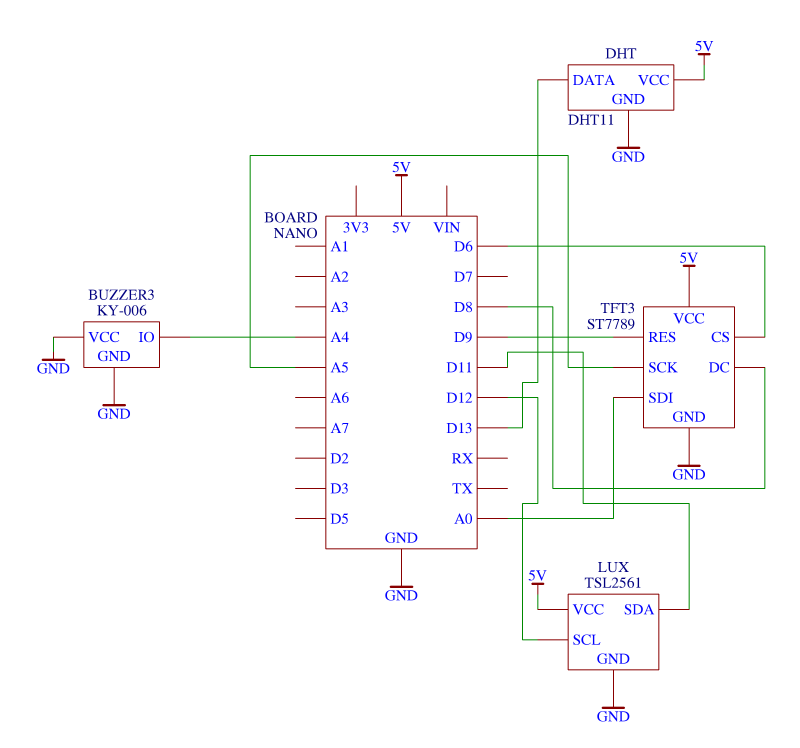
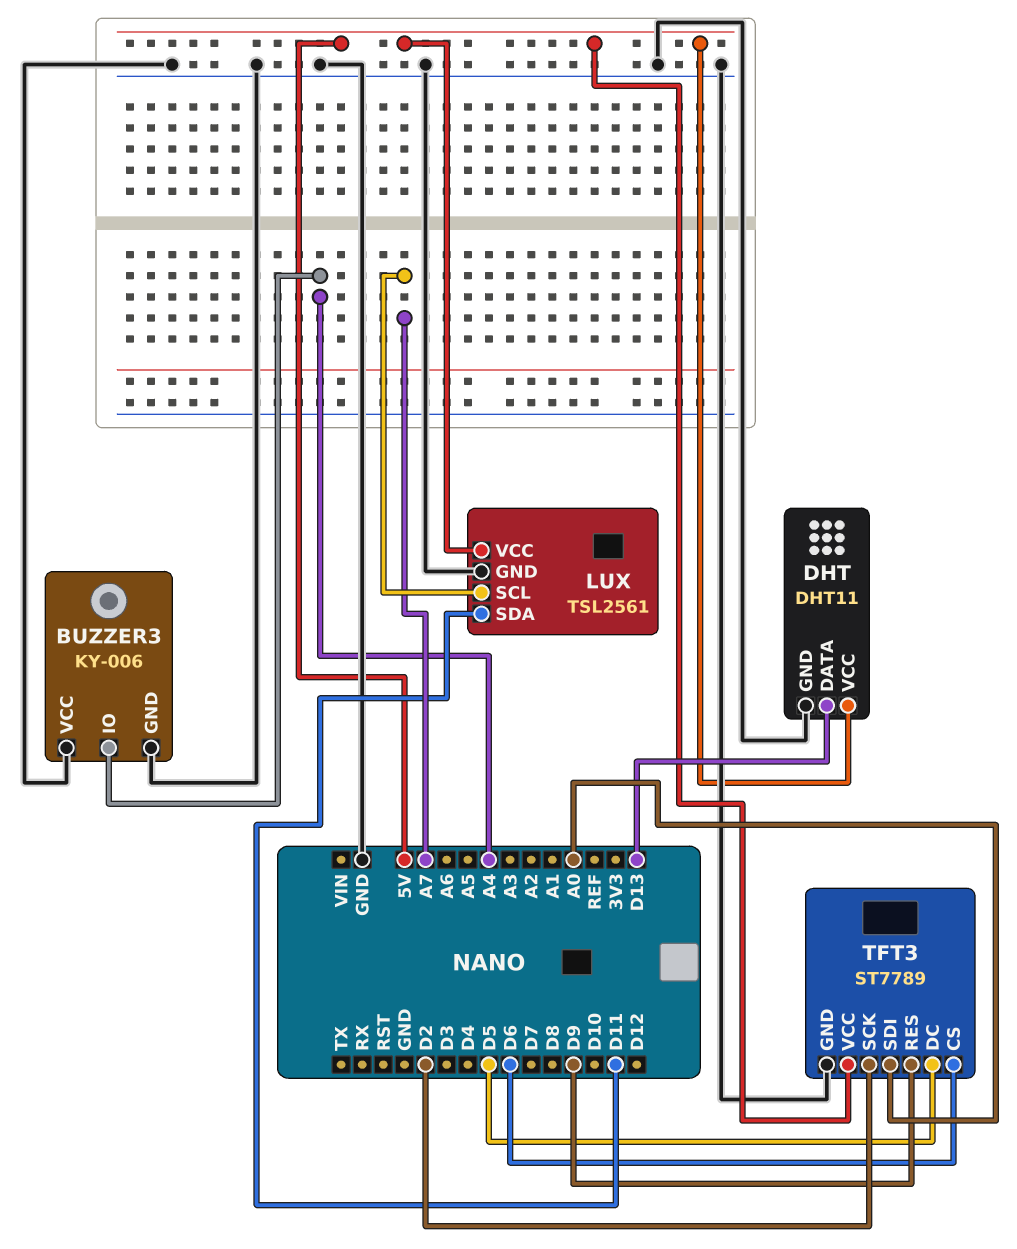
LUX pin SCL: D12 -> A7
TFT3 pin DC: D8 -> D5
TFT3 pin SCK: A5 -> D2

